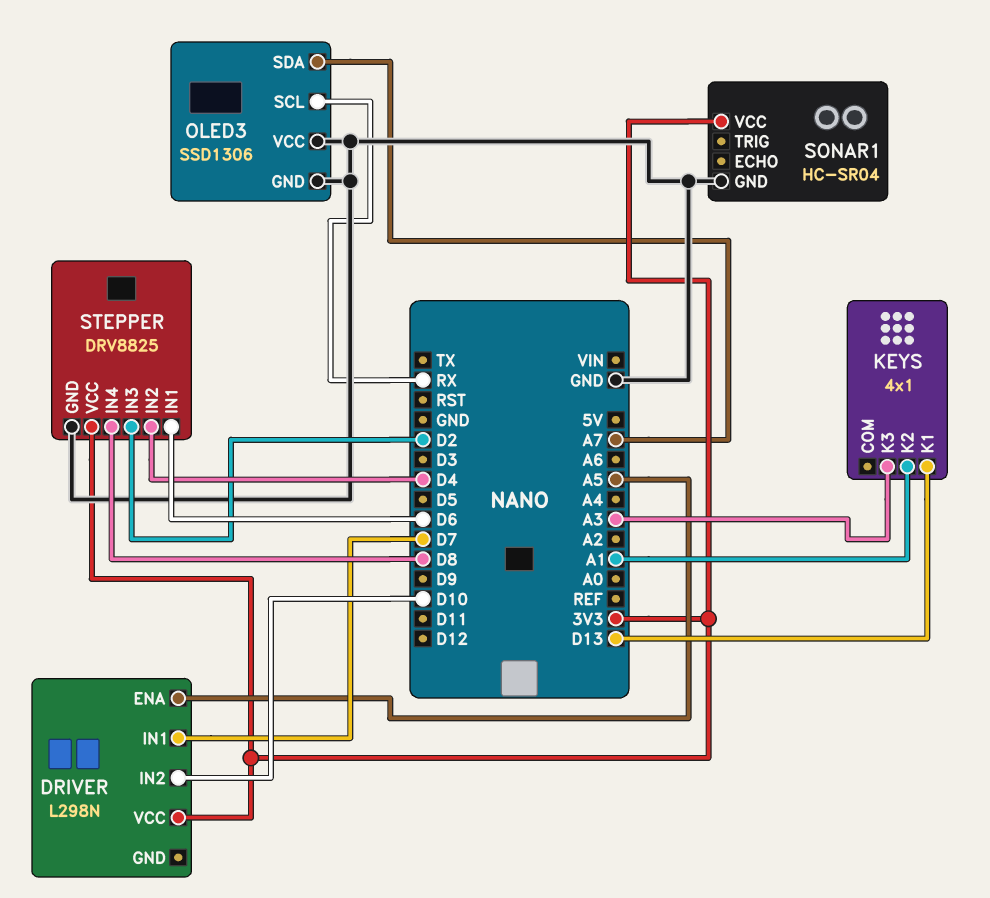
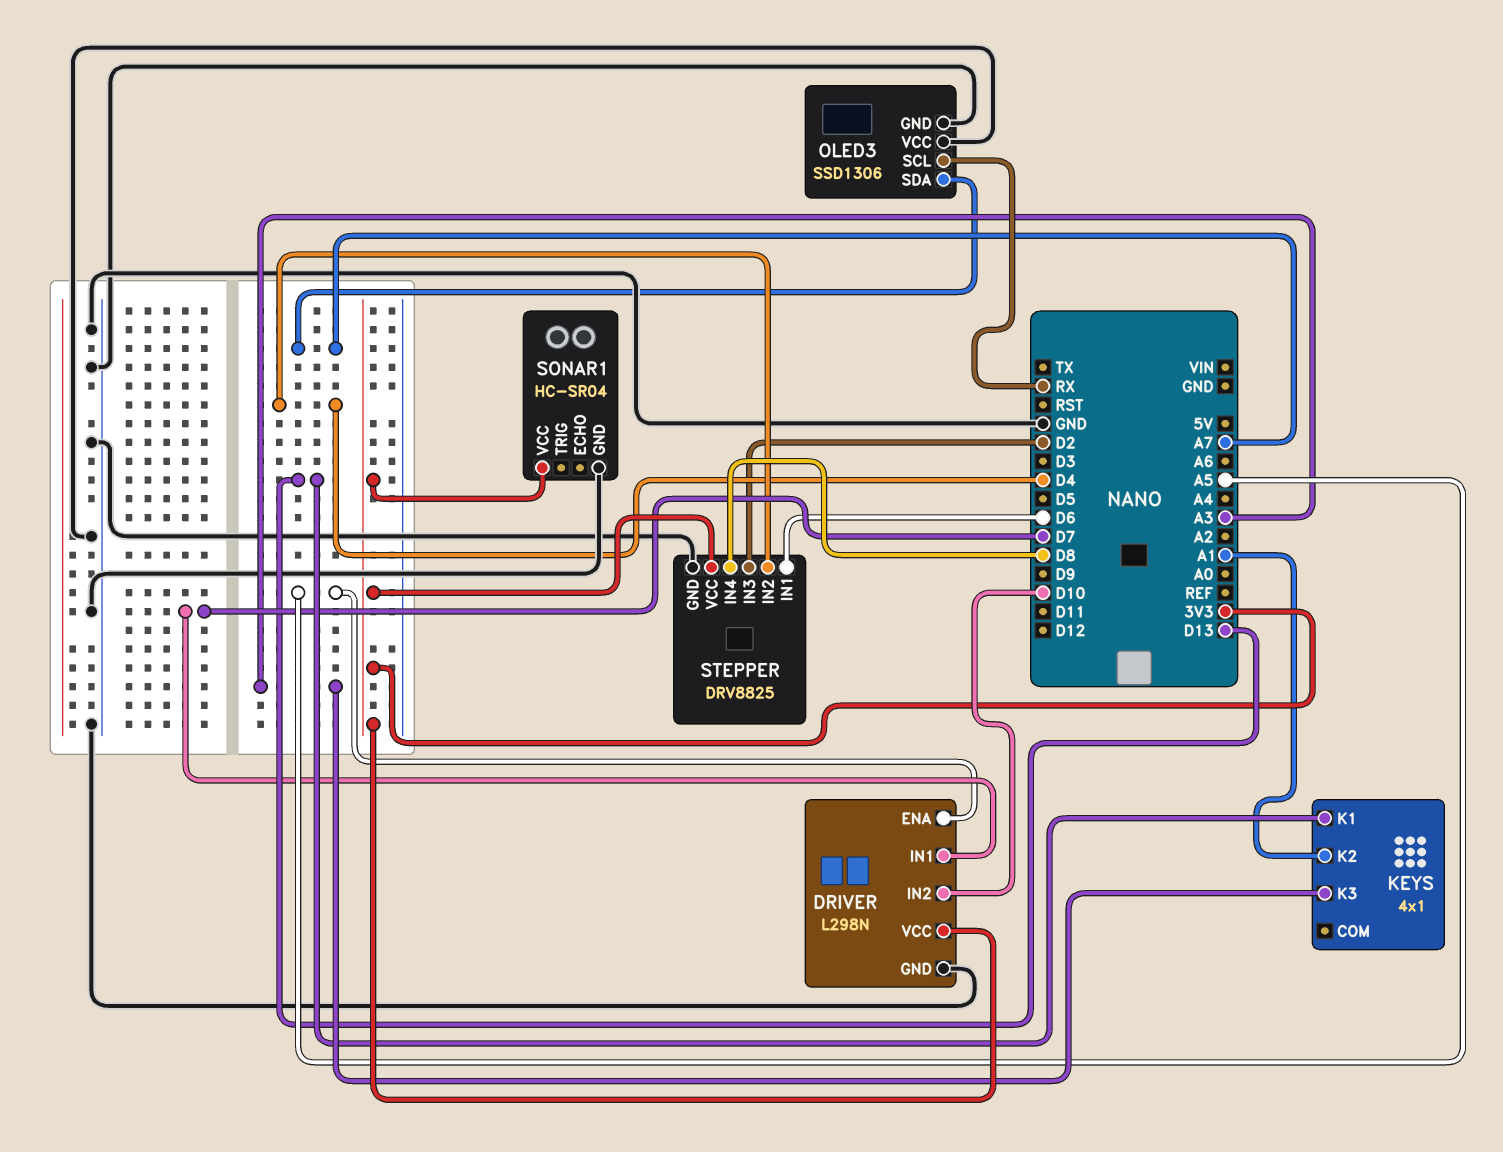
DRIVER pin GND: none -> GND

